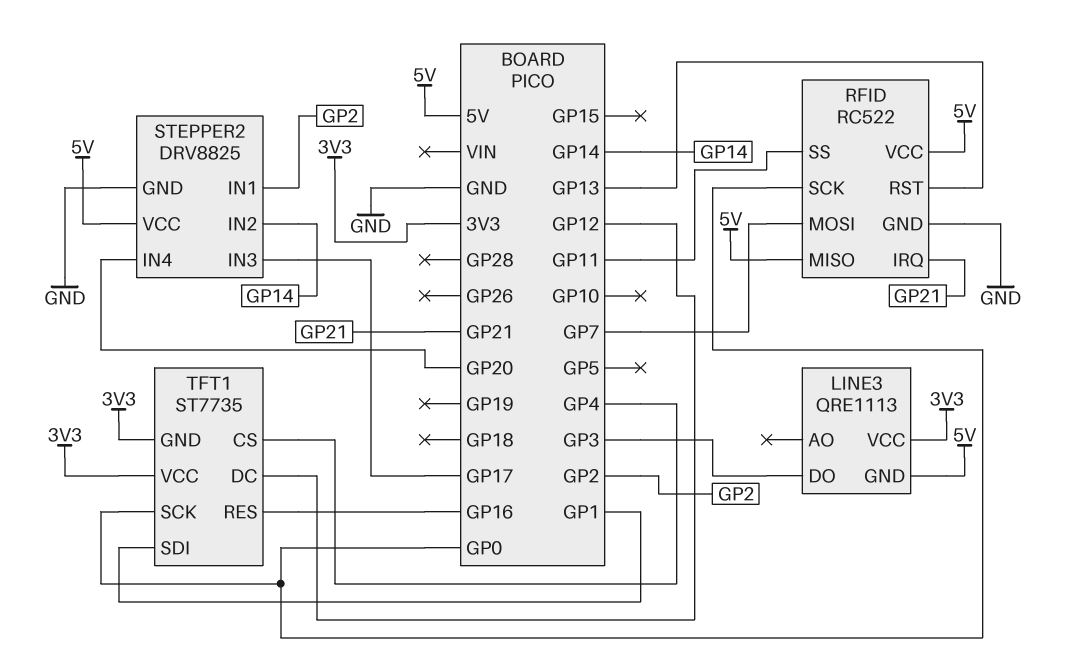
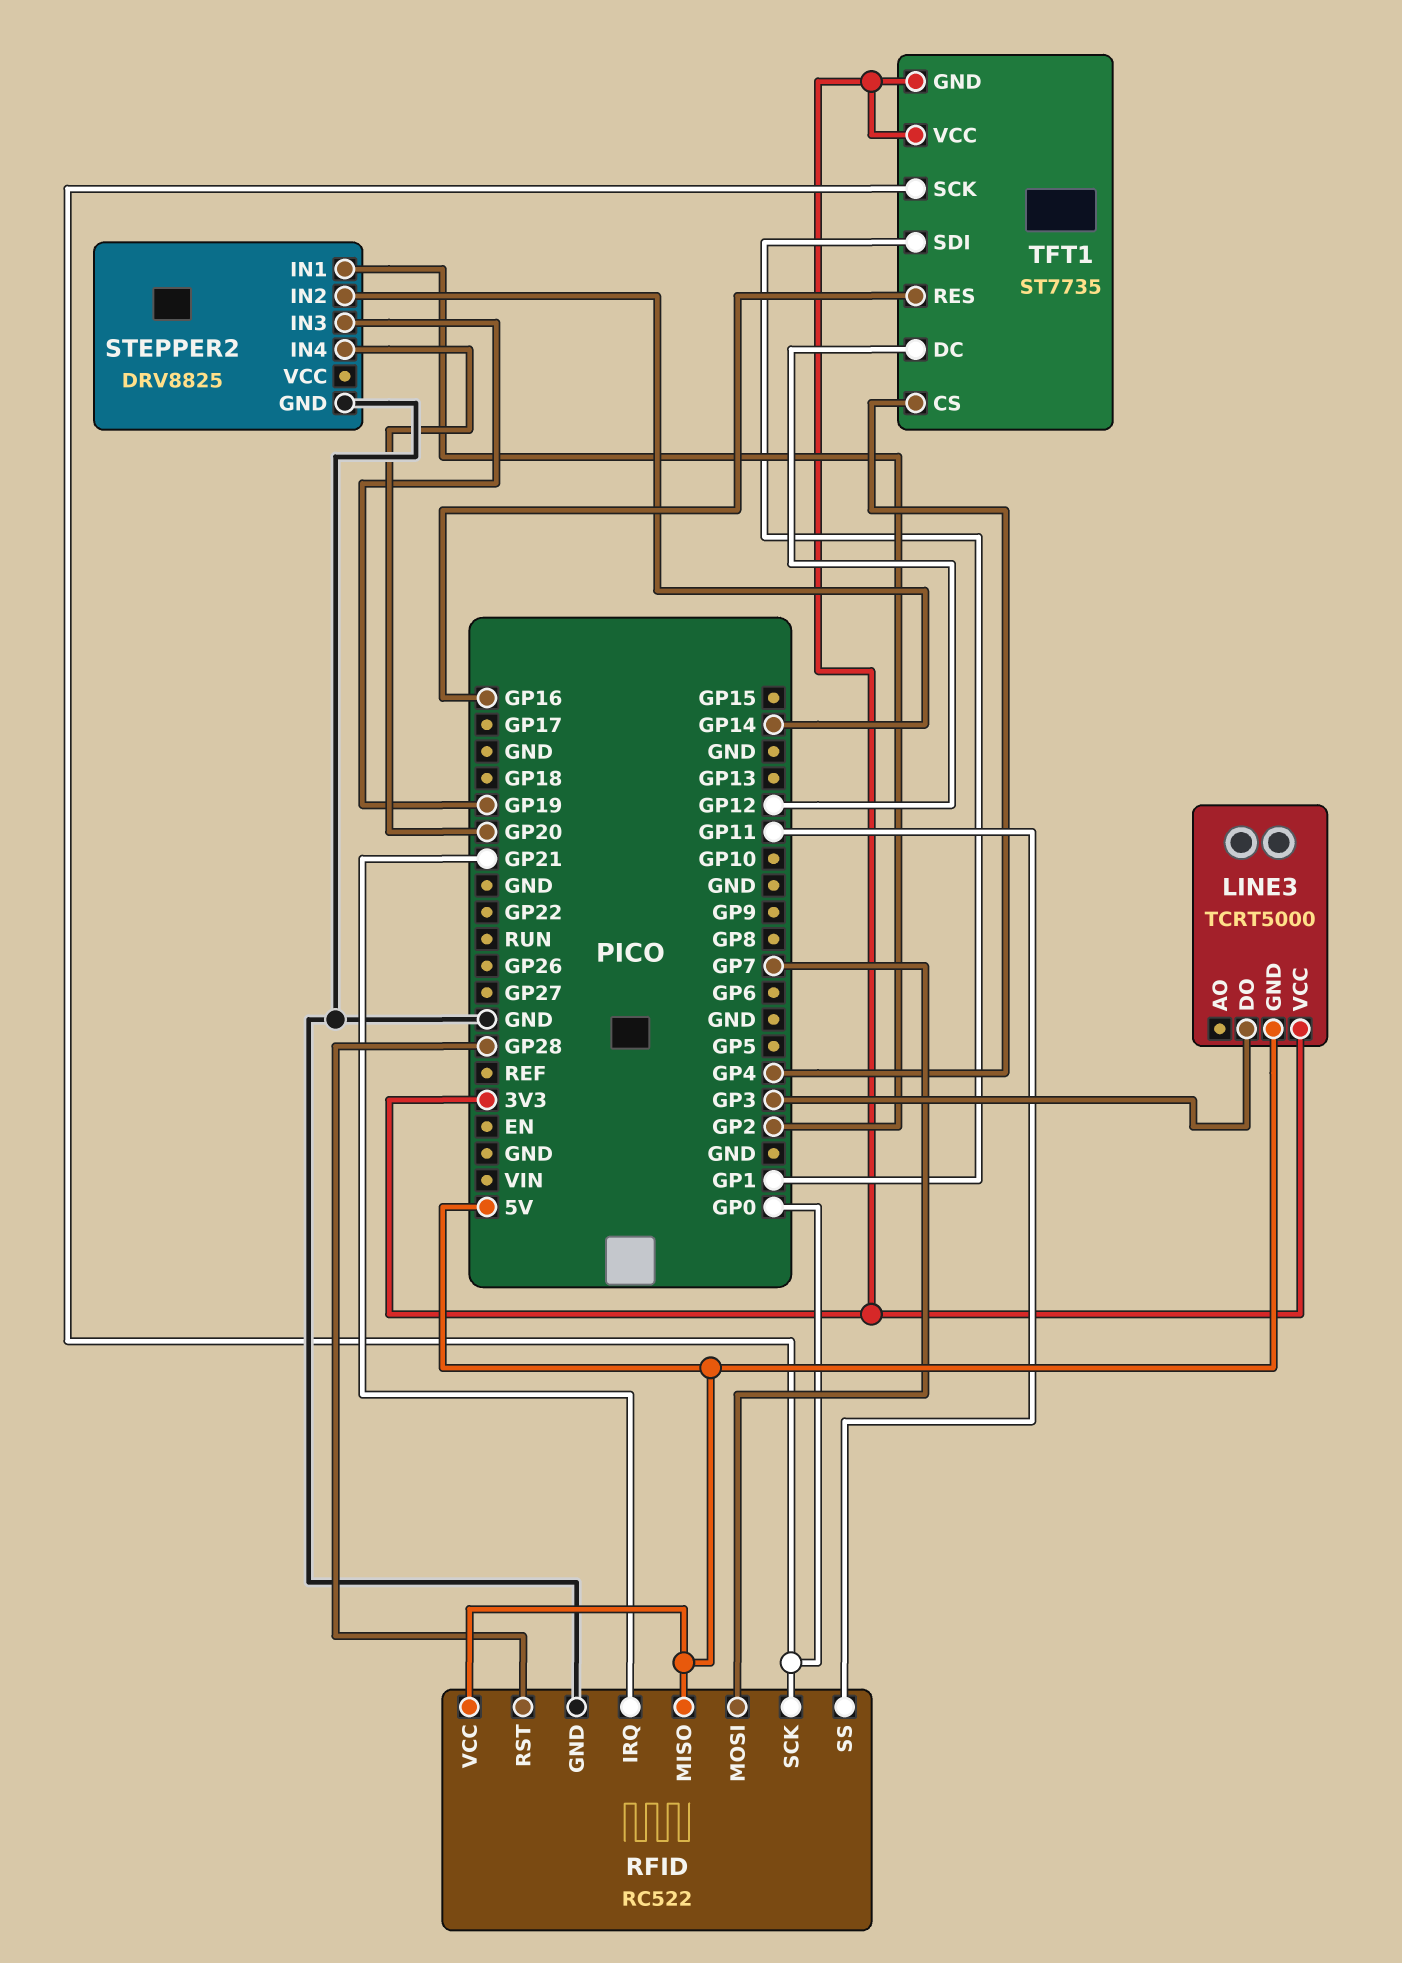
LINE3: QRE1113 -> TCRT5000
RFID pin RST: GP13 -> GP28
STEPPER2 pin IN3: GP17 -> GP19
STEPPER2 pin VCC: 5V -> none

